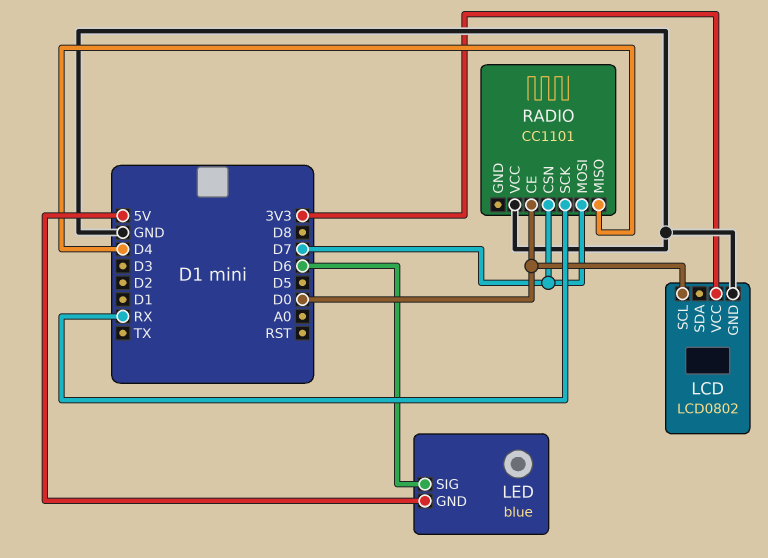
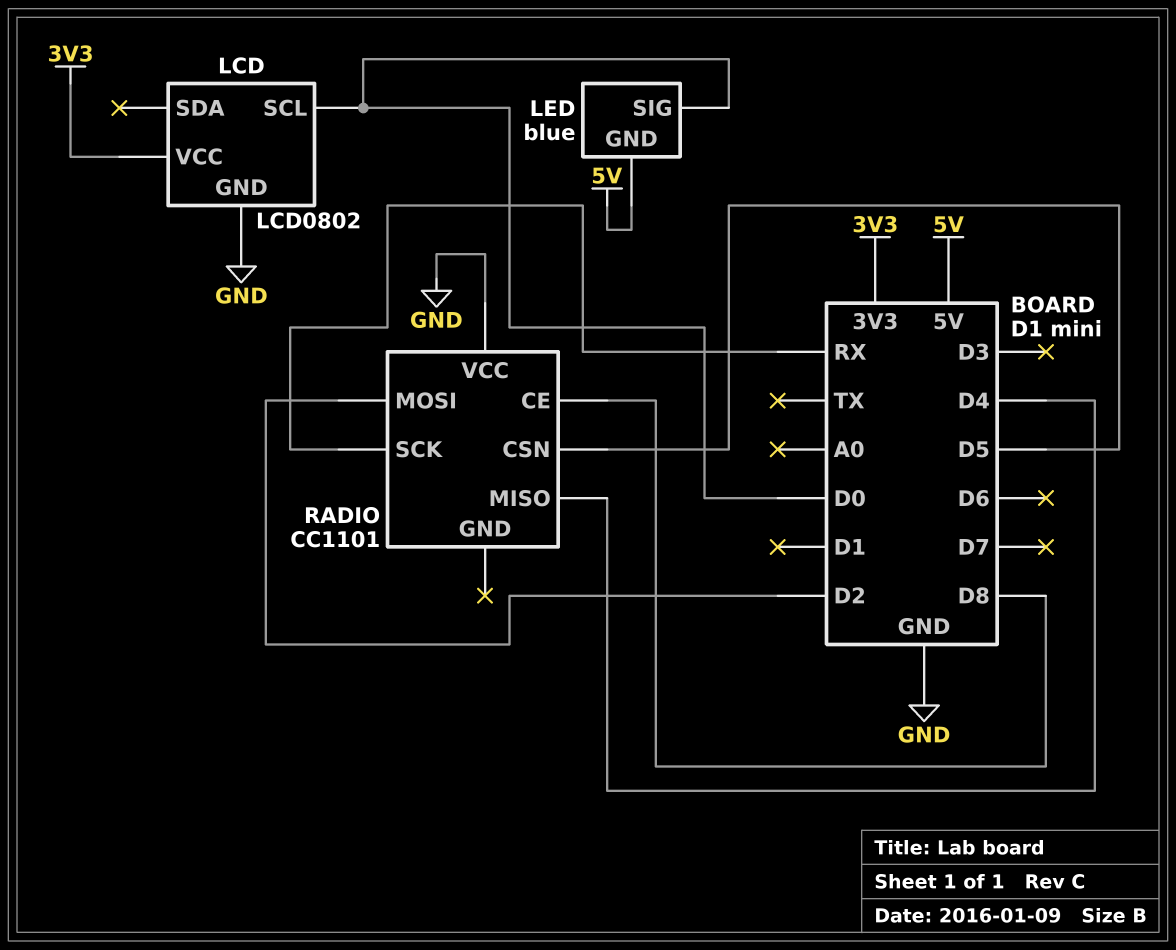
LED pin SIG: D6 -> D0
RADIO pin CE: D0 -> D8
RADIO pin CSN: D7 -> D5
RADIO pin MOSI: D7 -> D2

